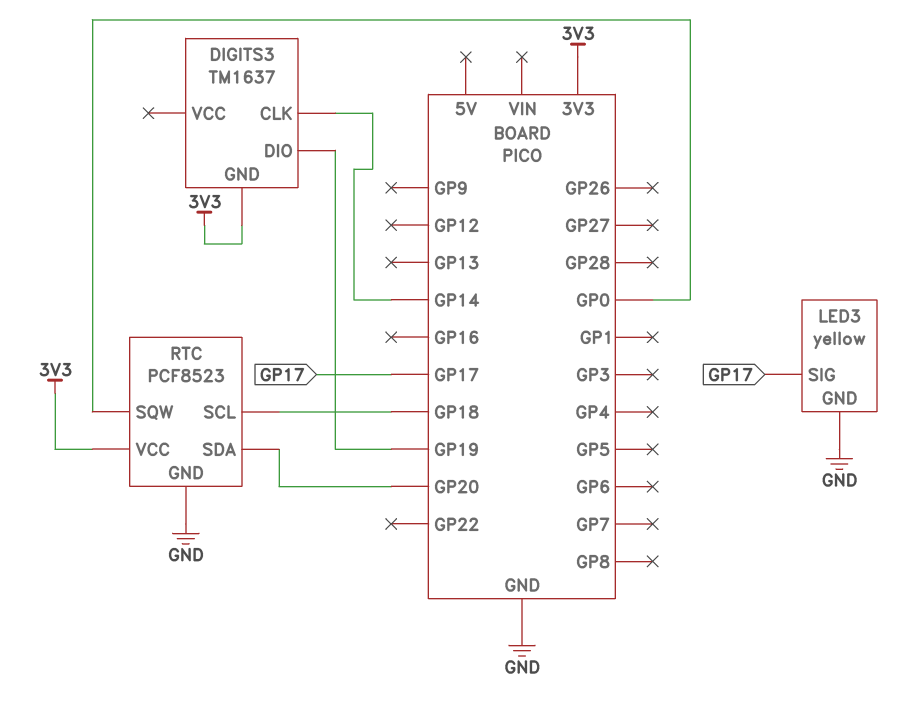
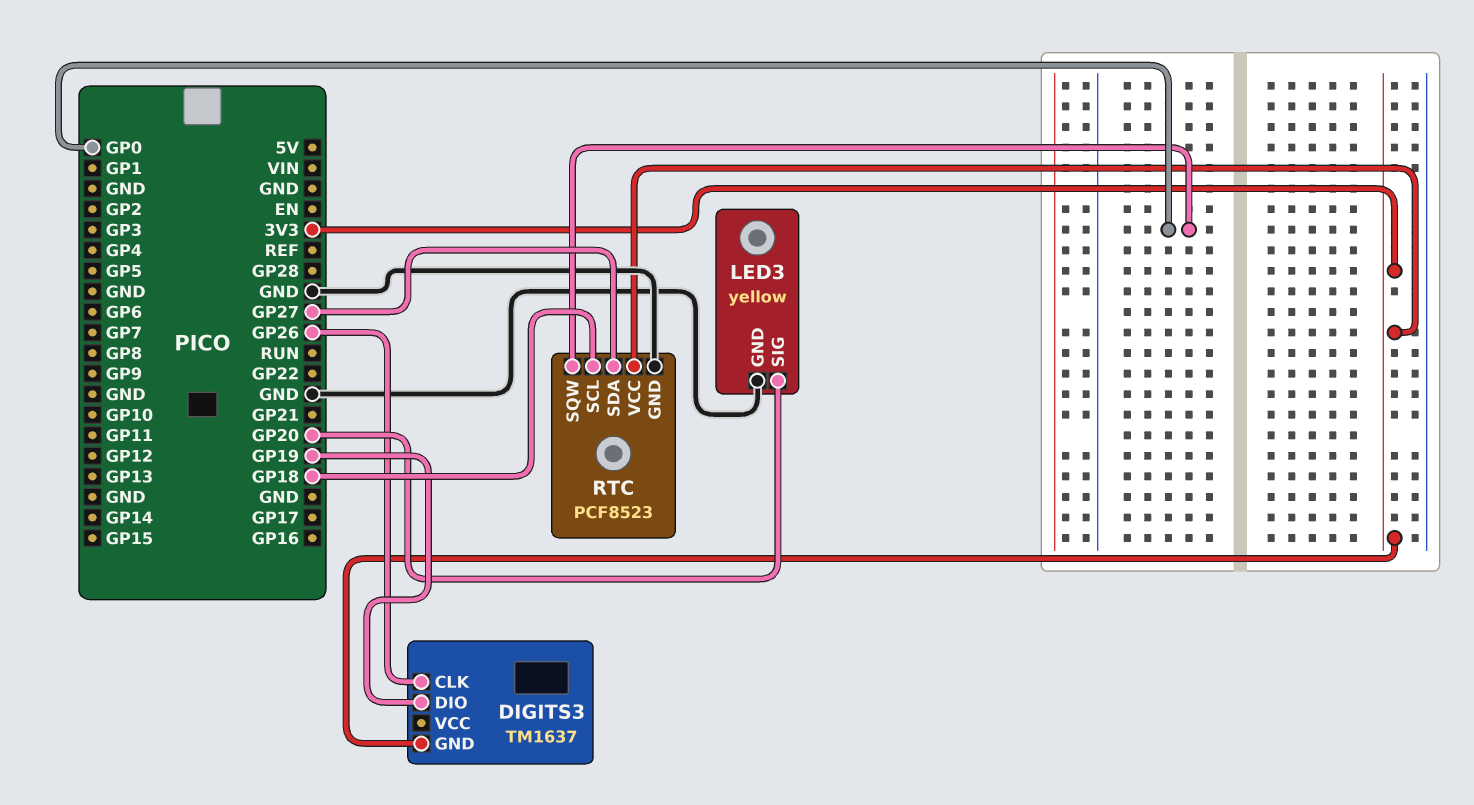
DIGITS3 pin CLK: GP14 -> GP26
LED3 pin SIG: GP17 -> GP20
RTC pin SDA: GP20 -> GP27

